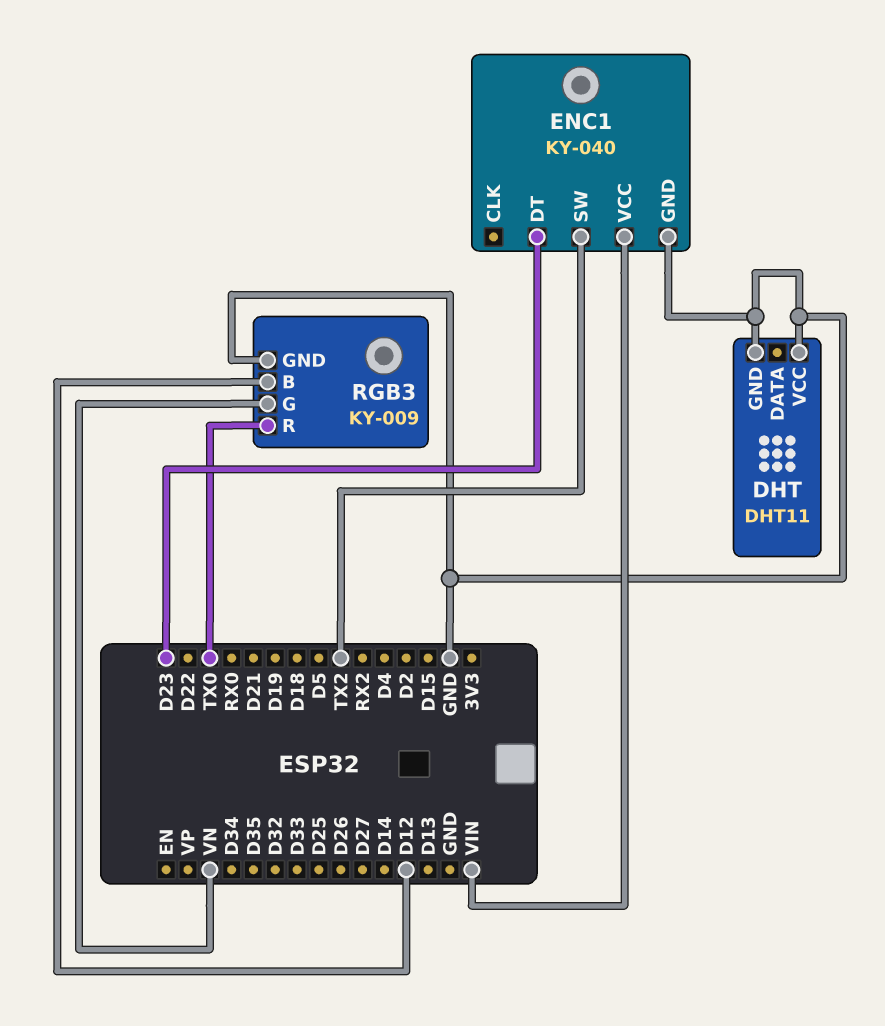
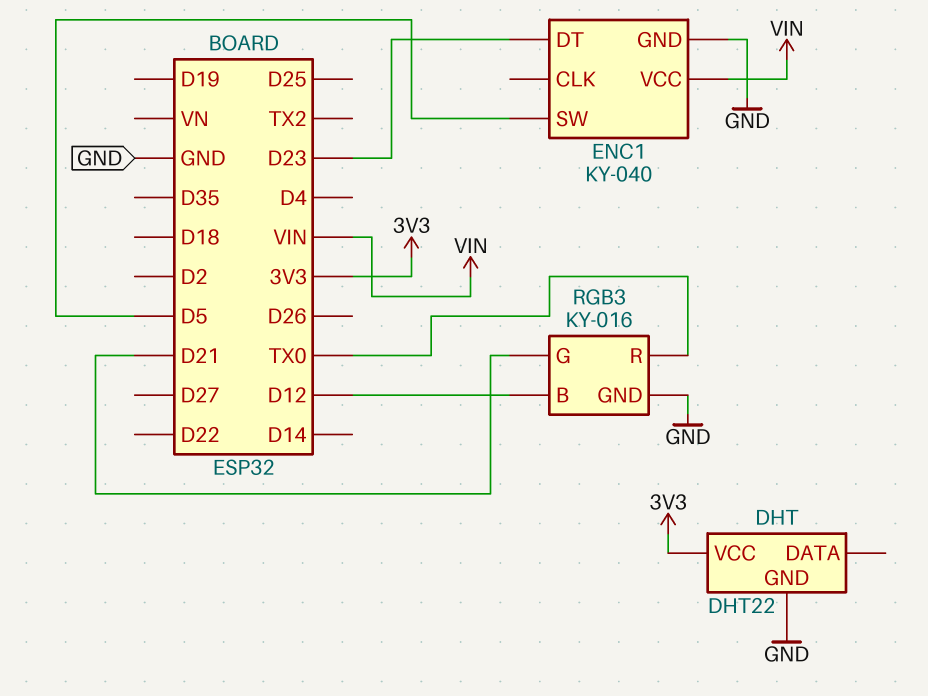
DHT: DHT11 -> DHT22
DHT pin VCC: GND -> 3V3
ENC1 pin SW: TX2 -> D5
RGB3: KY-009 -> KY-016
RGB3 pin G: VN -> D21

